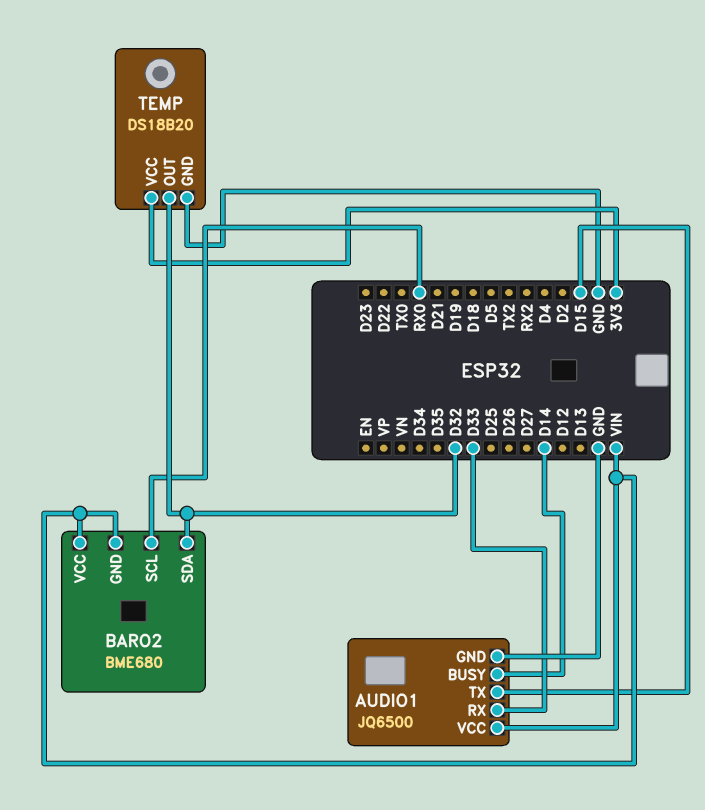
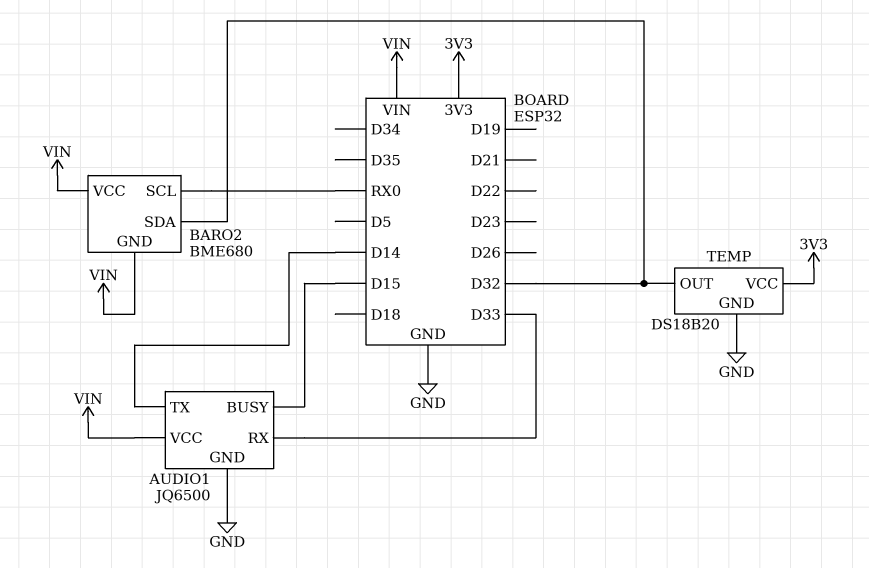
AUDIO1 pin BUSY: D14 -> D15
AUDIO1 pin TX: D15 -> D14

